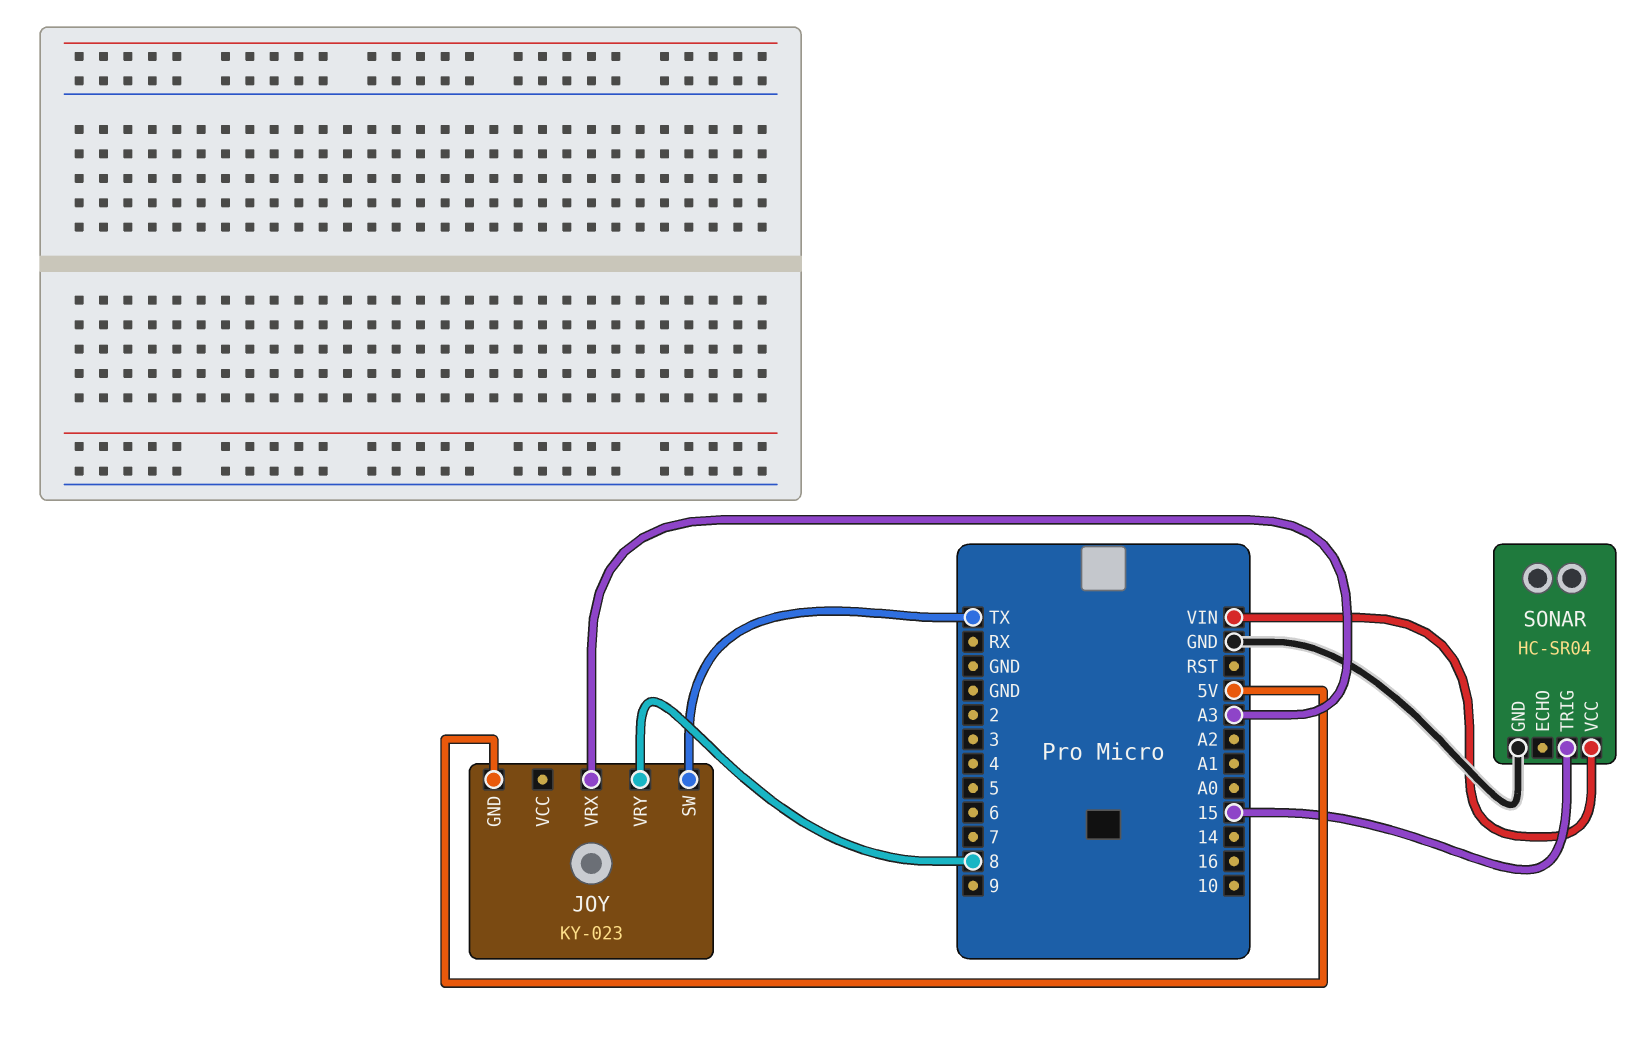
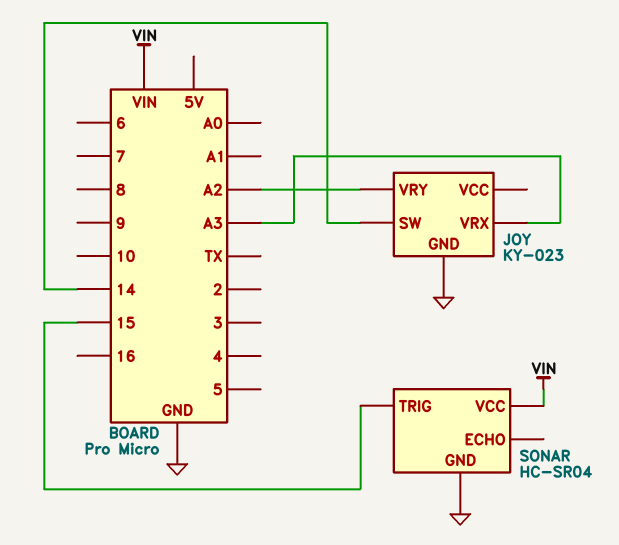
JOY pin GND: 5V -> GND
JOY pin SW: TX -> 14
JOY pin VRY: 8 -> A2

